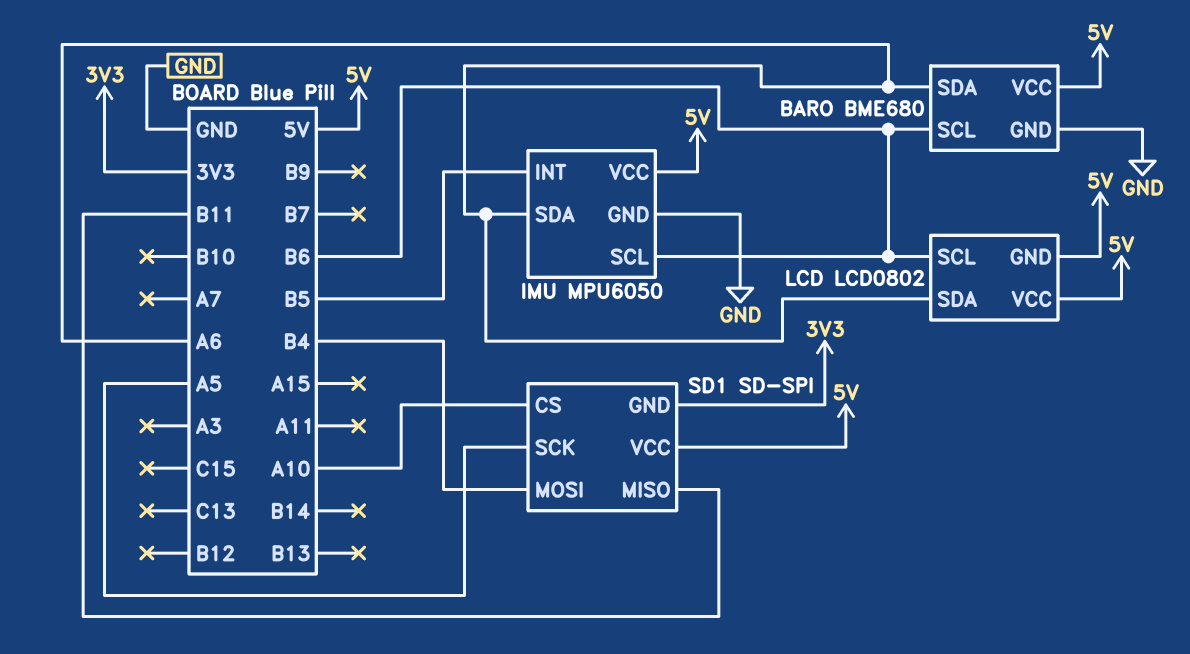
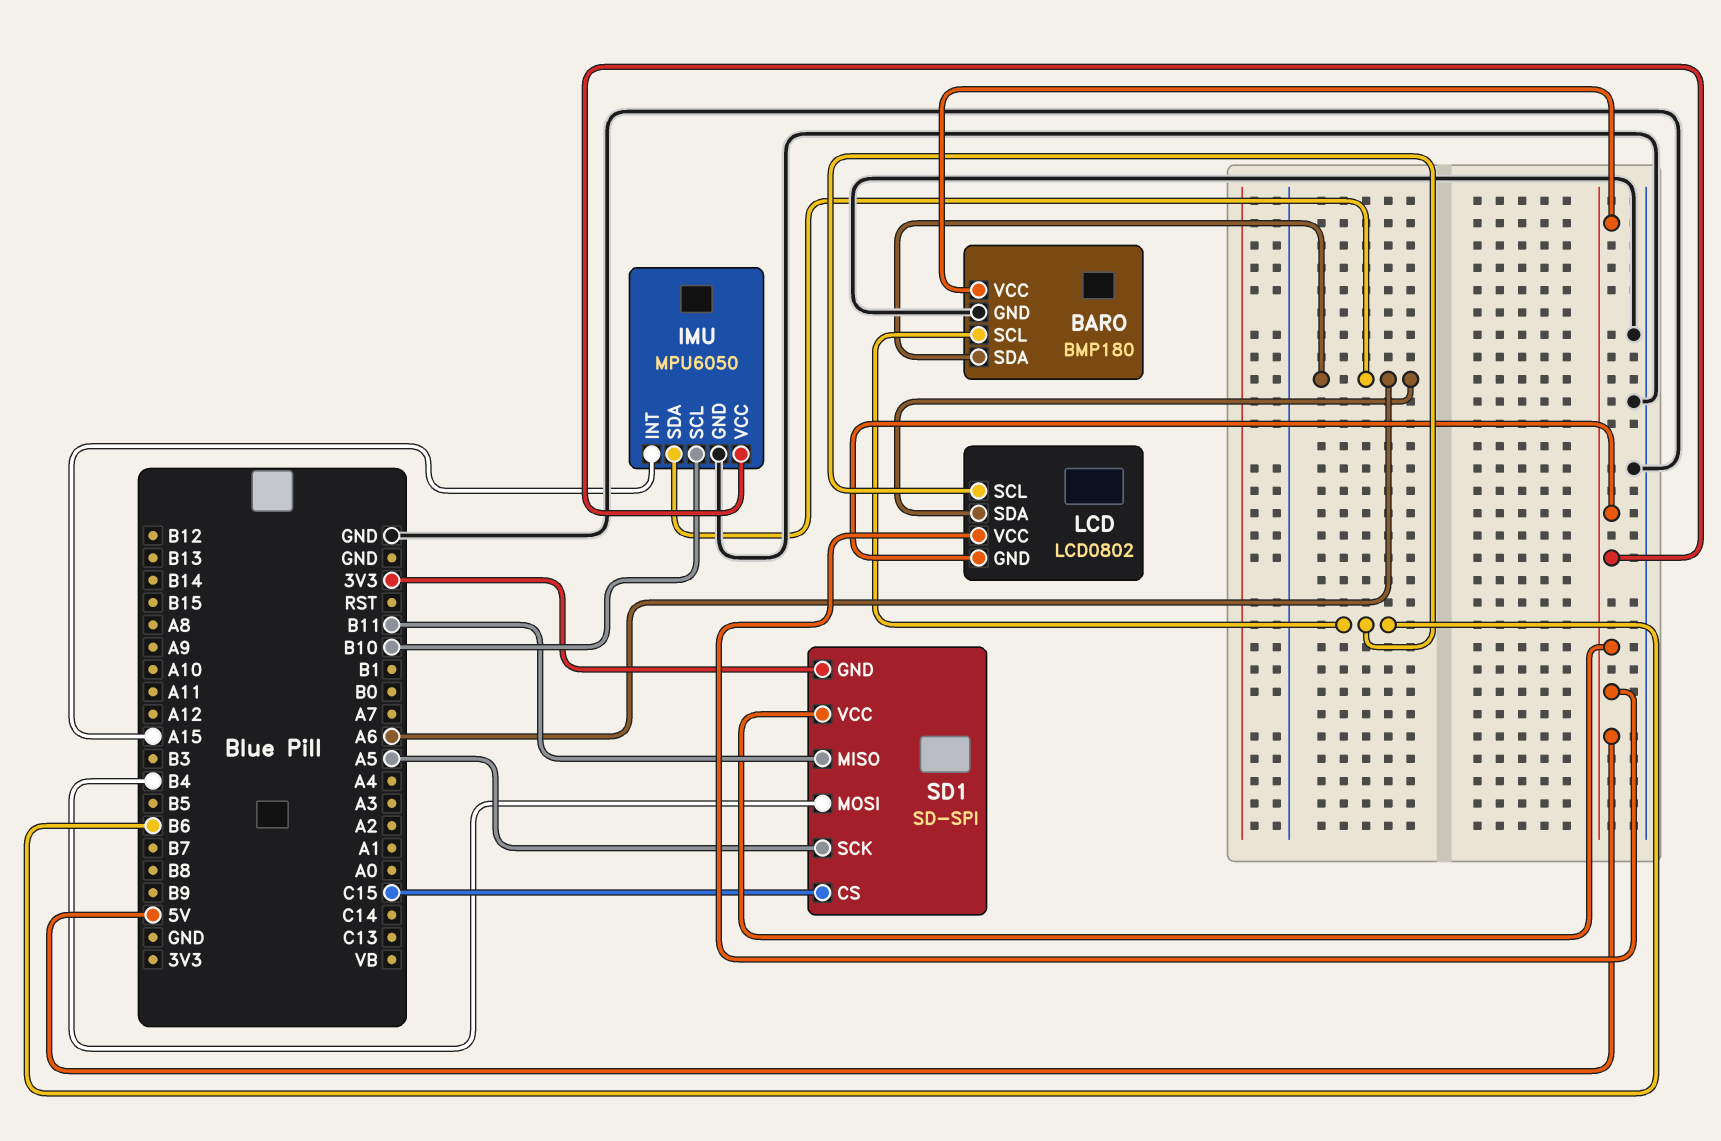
BARO: BME680 -> BMP180
IMU pin INT: B5 -> A15
IMU pin SCL: B6 -> B10
SD1 pin CS: A10 -> C15

